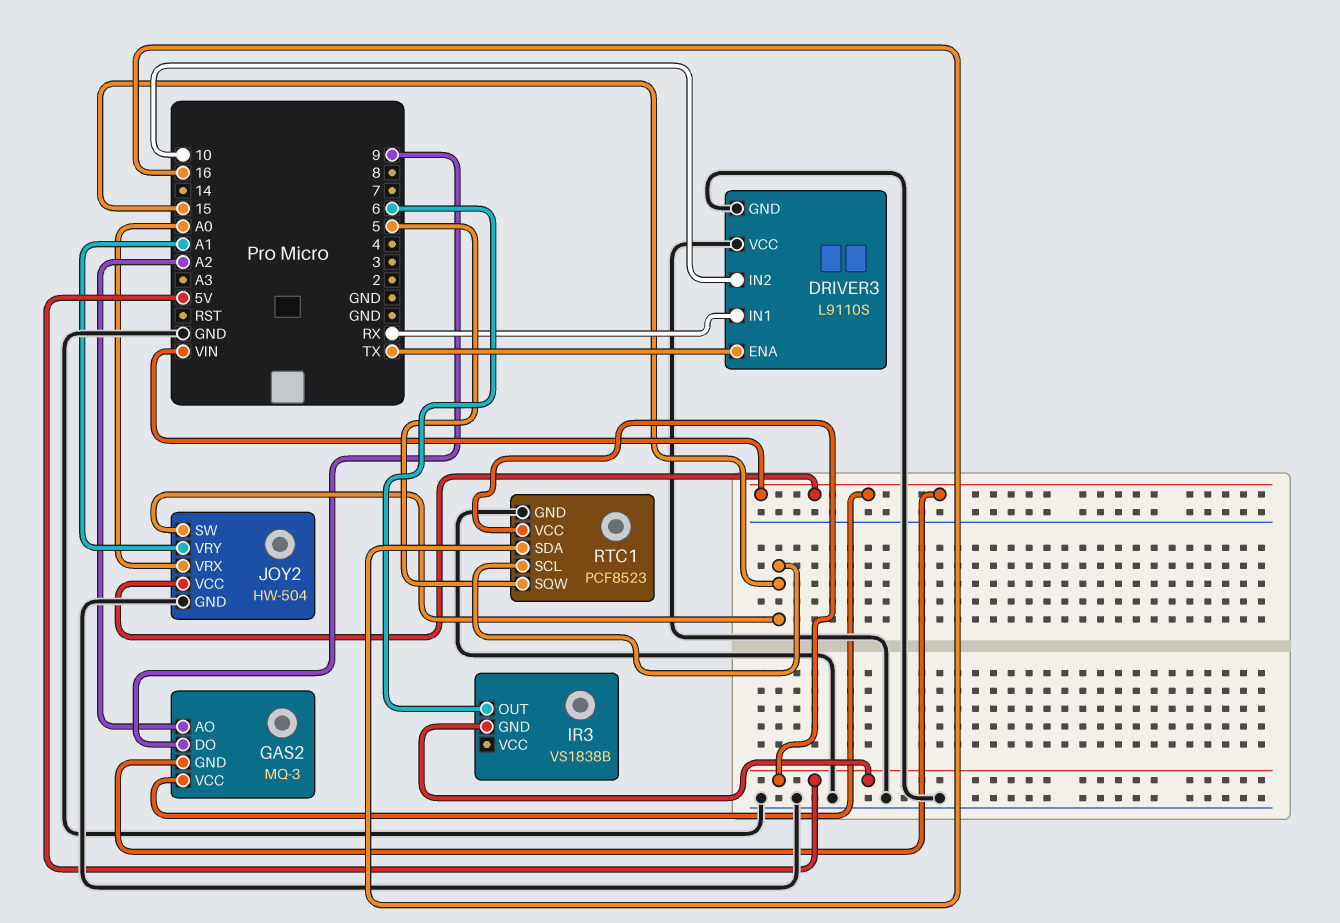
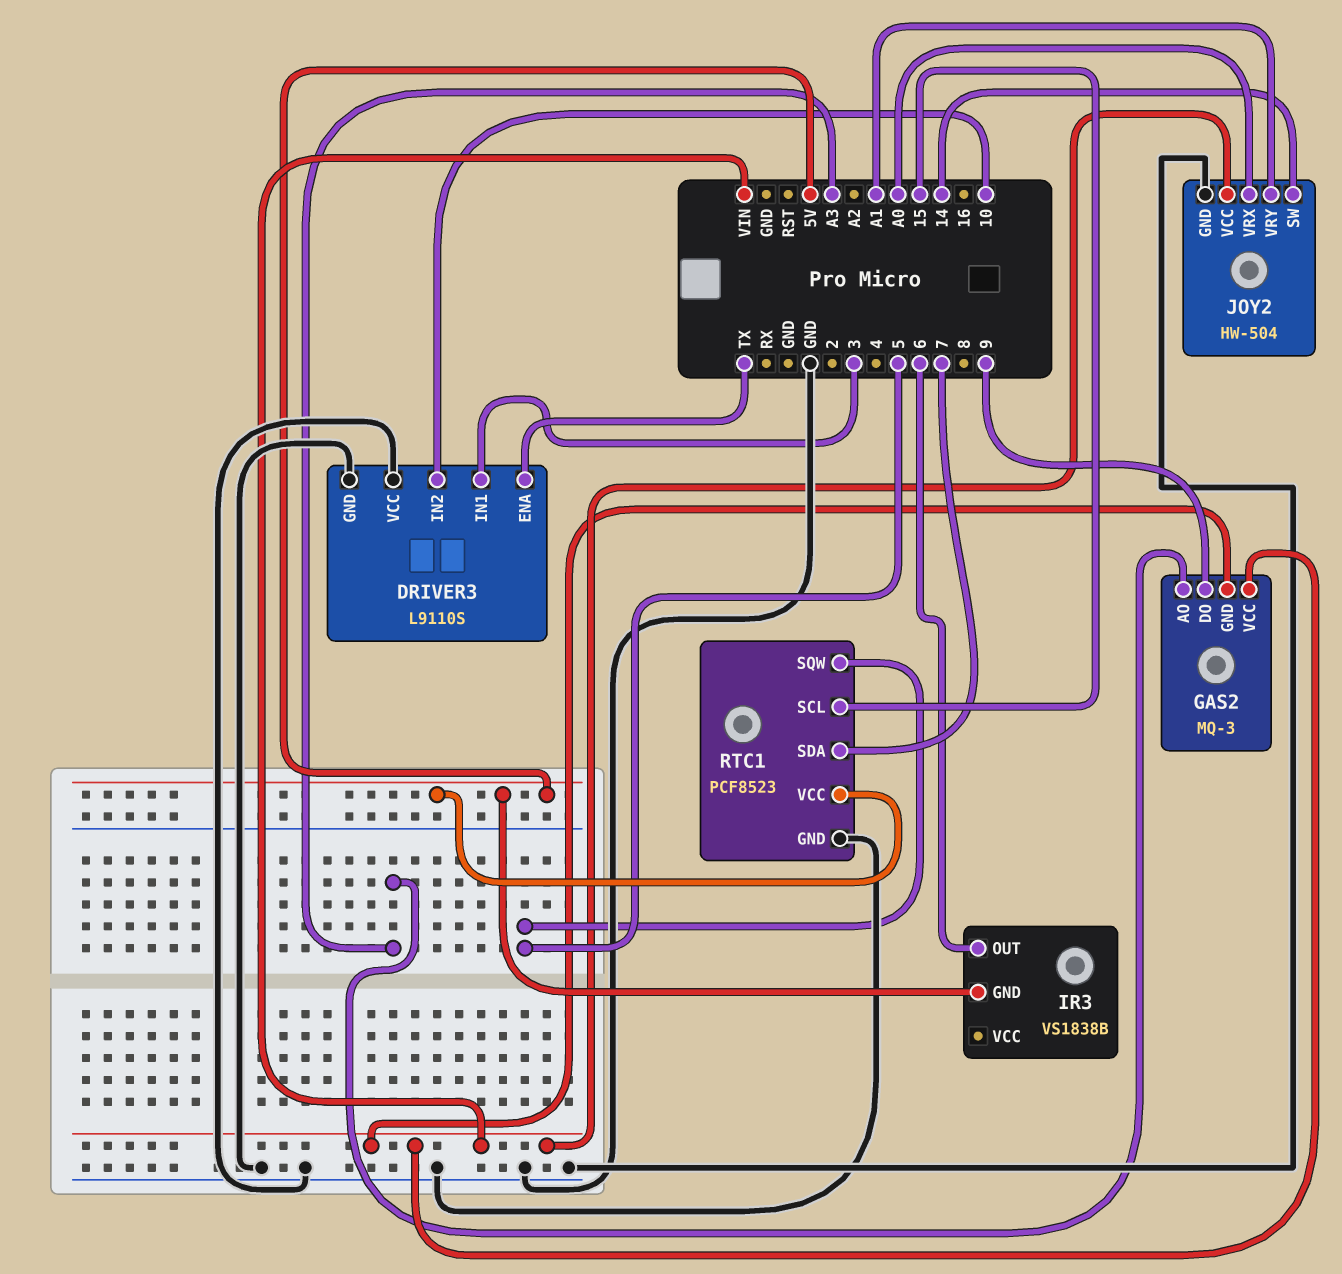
DRIVER3 pin IN1: RX -> 3
GAS2 pin AO: A2 -> A3
JOY2 pin SW: 15 -> 14
RTC1 pin SDA: 16 -> 7

